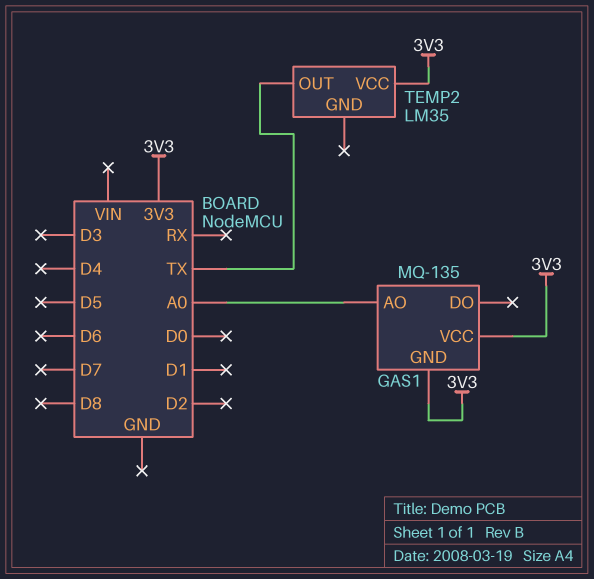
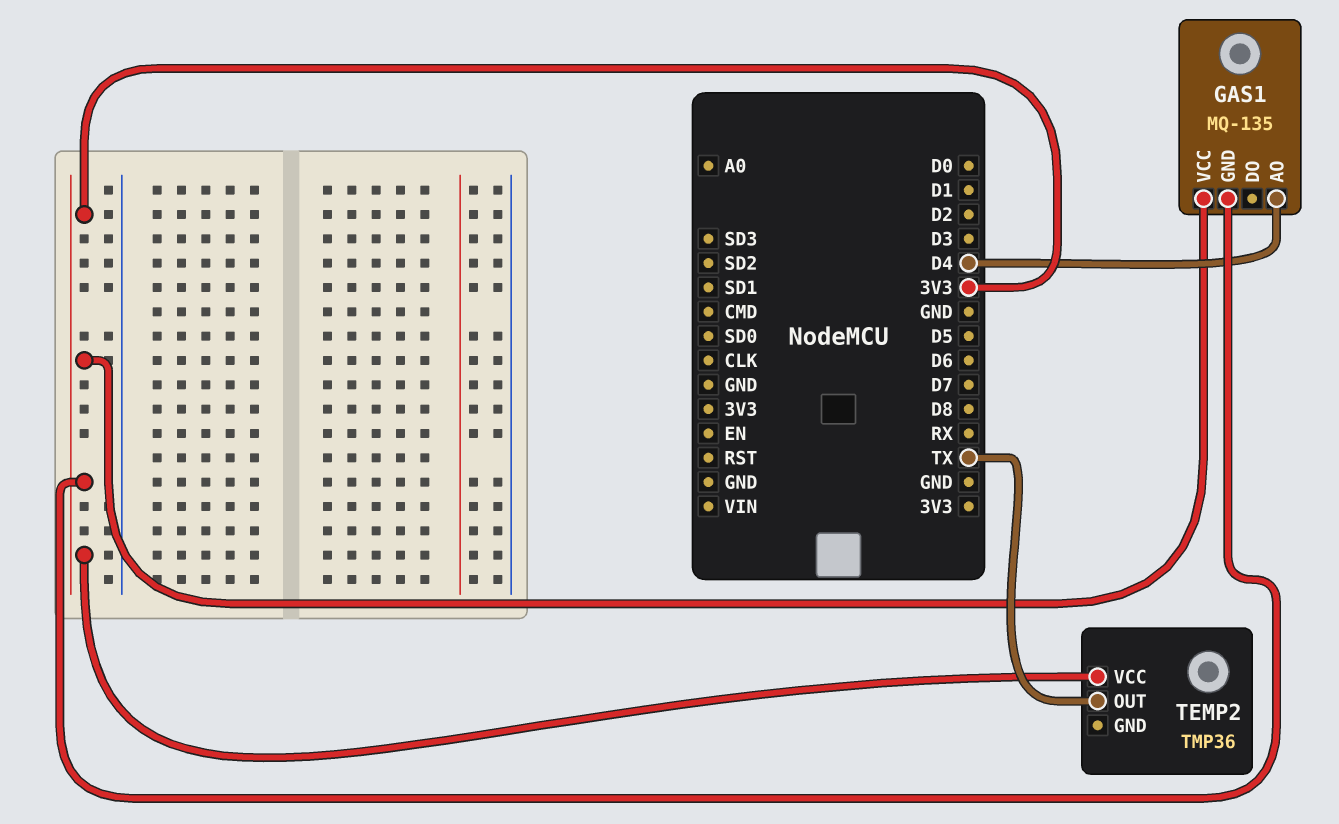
GAS1 pin AO: A0 -> D4
TEMP2: LM35 -> TMP36

